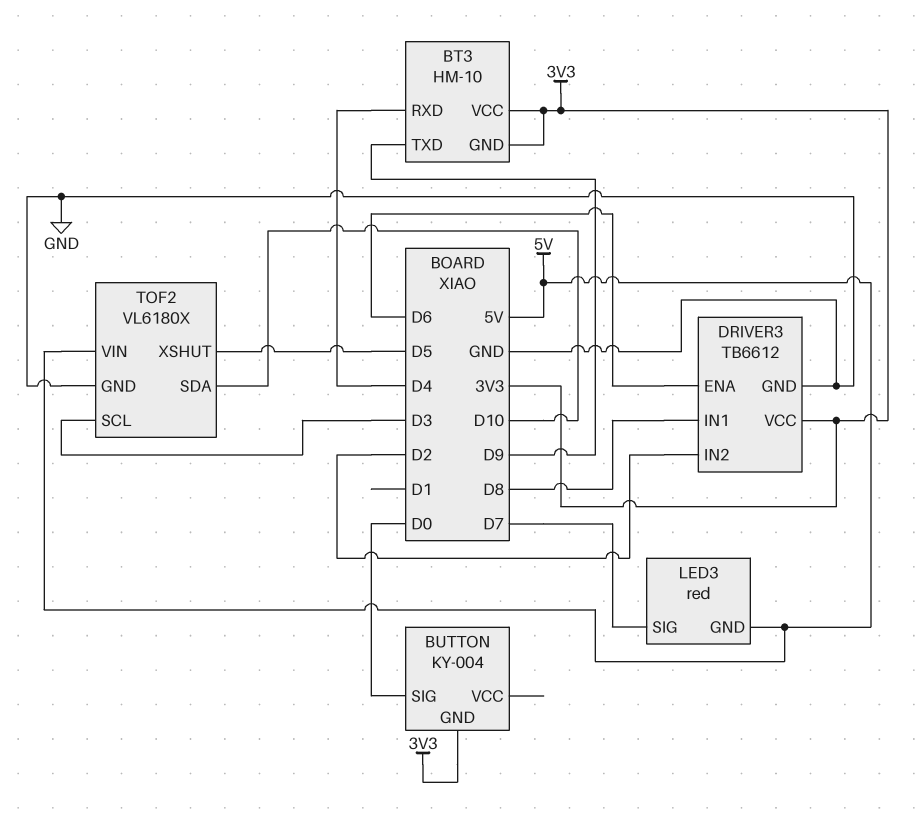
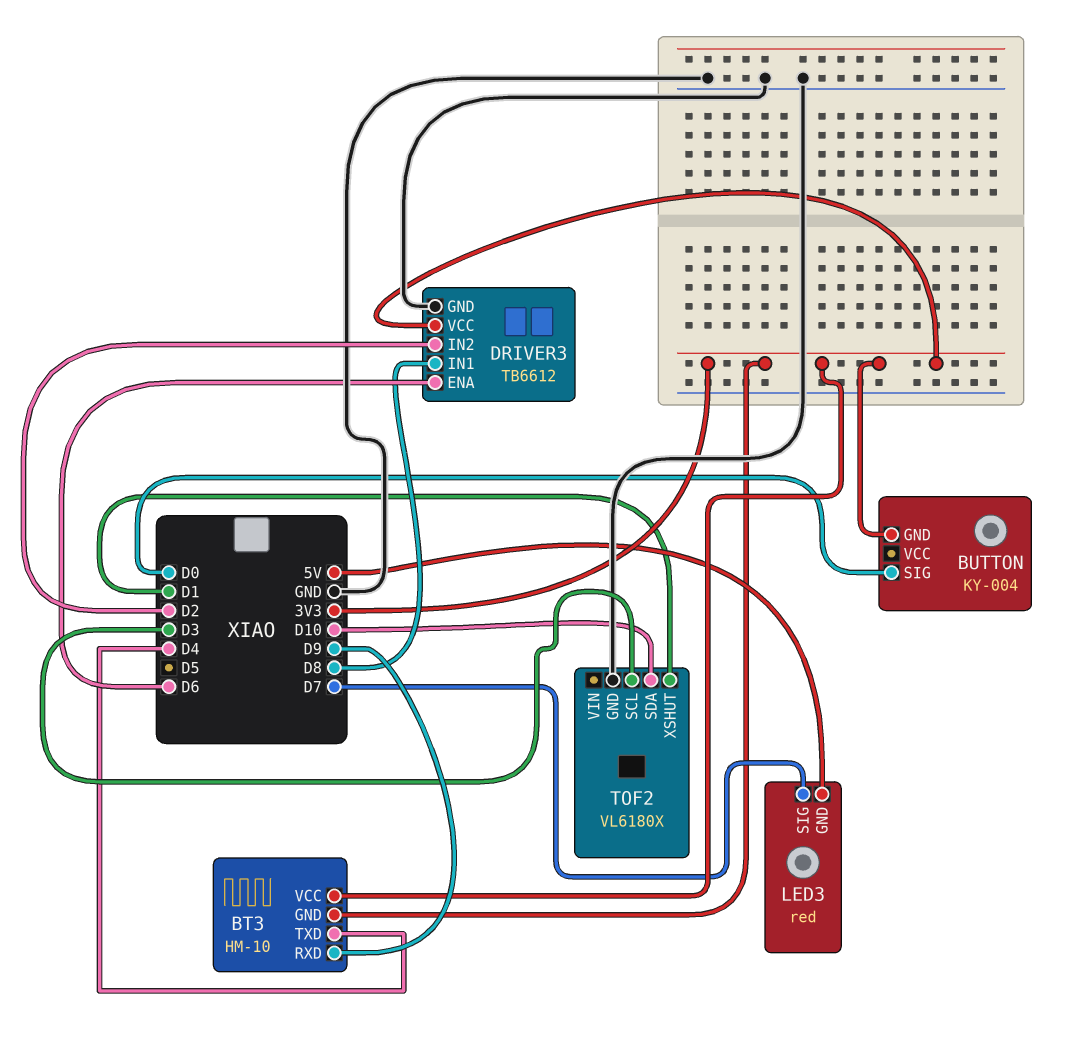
BT3 pin RXD: D4 -> D9
BT3 pin TXD: D9 -> D4
TOF2 pin VIN: 5V -> none
TOF2 pin XSHUT: D5 -> D1

